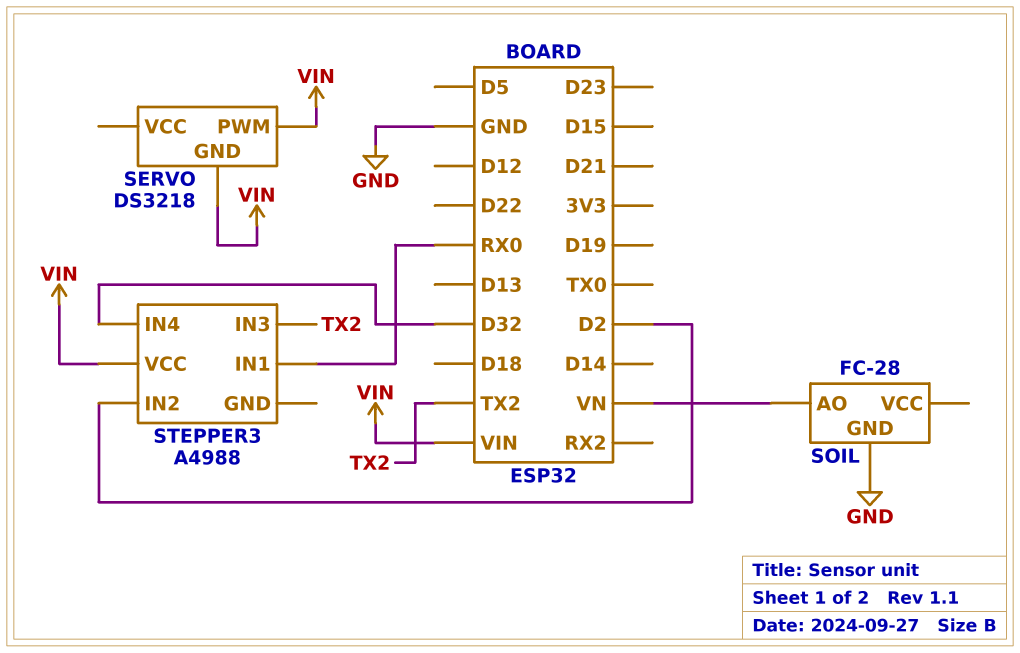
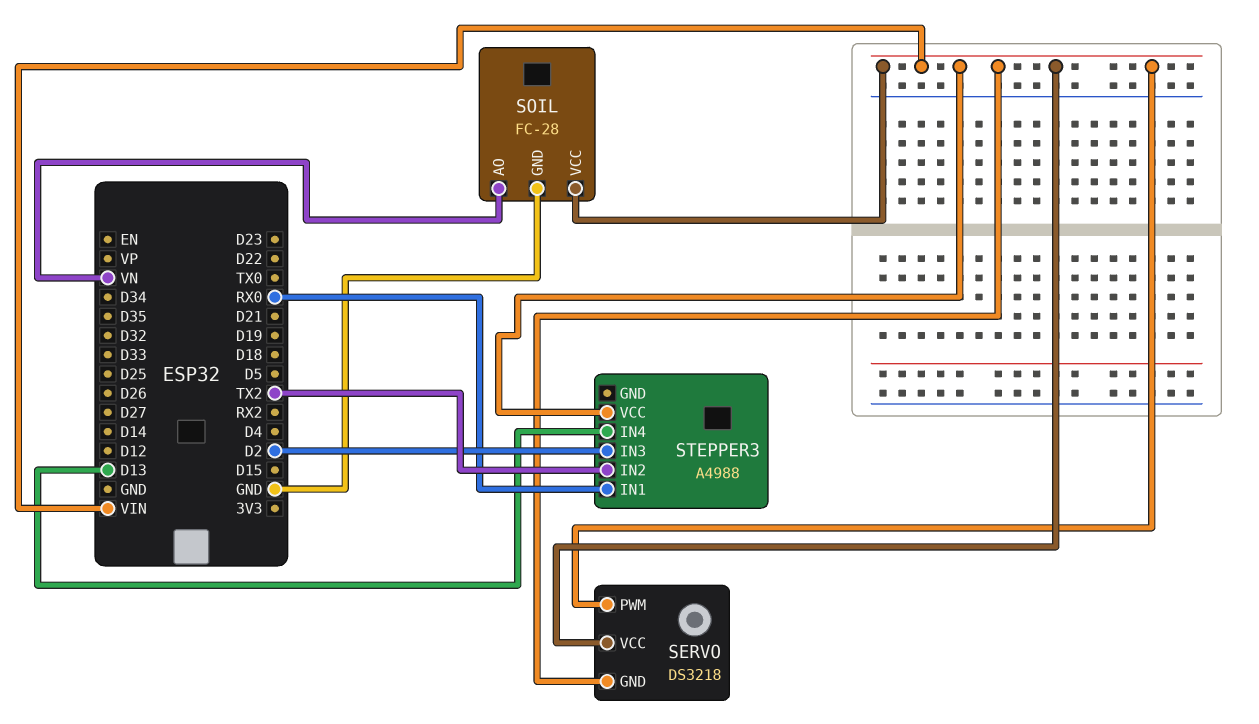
SERVO pin VCC: none -> VIN
SOIL pin VCC: none -> VIN
STEPPER3 pin IN2: D2 -> TX2
STEPPER3 pin IN3: TX2 -> D2
STEPPER3 pin IN4: D32 -> D13

